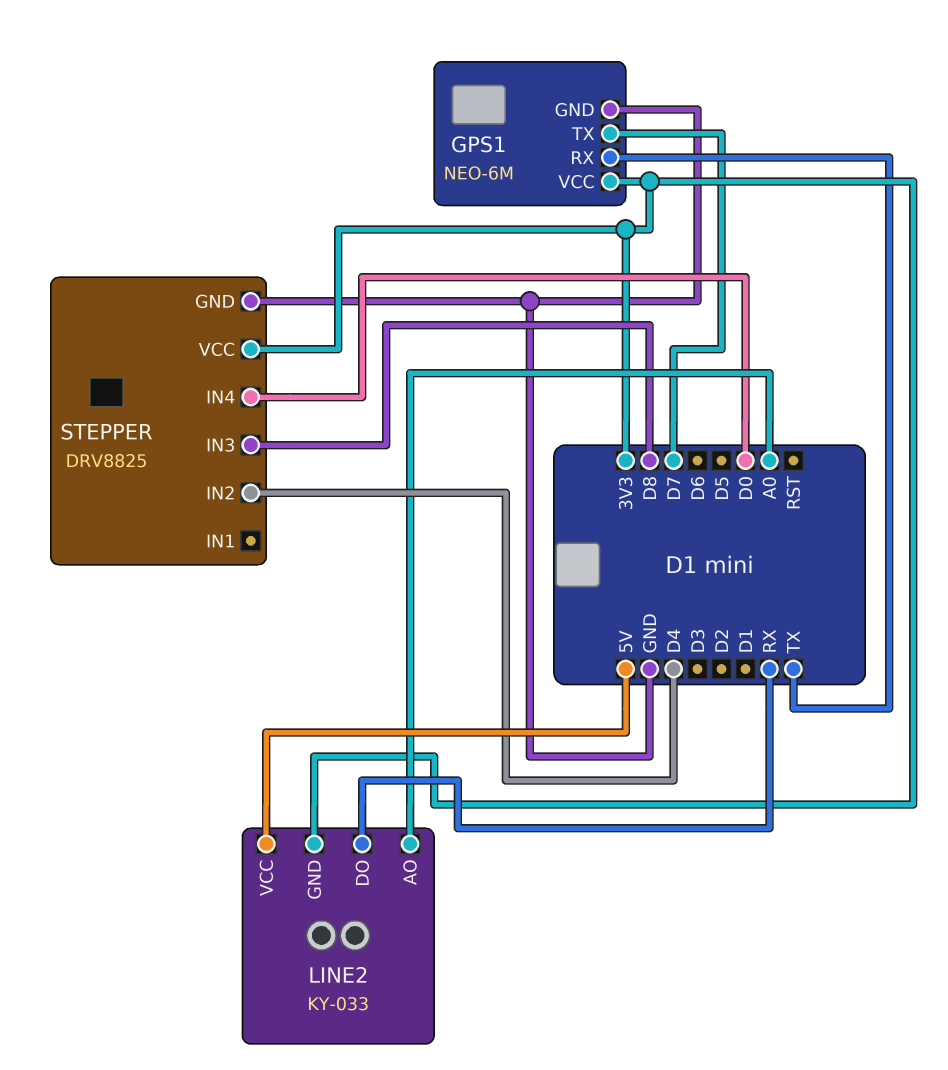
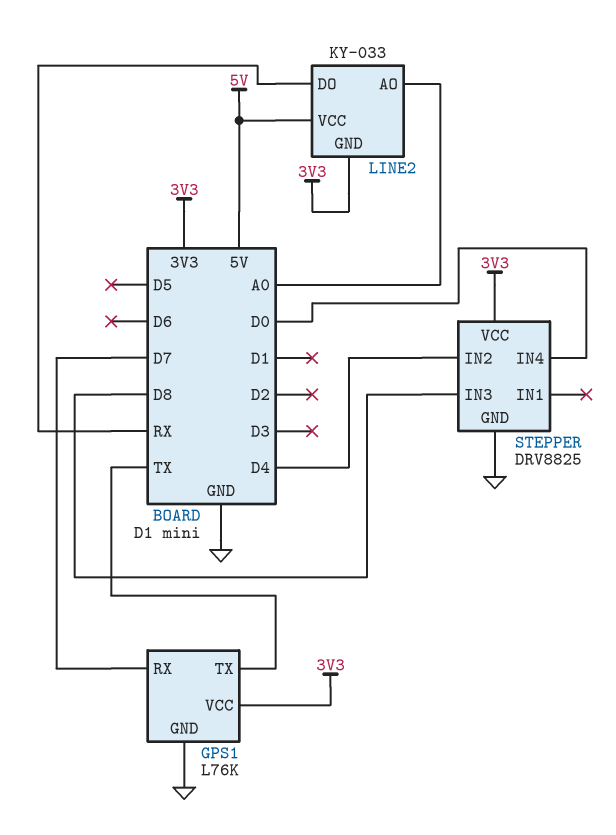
GPS1: NEO-6M -> L76K
GPS1 pin RX: TX -> D7
GPS1 pin TX: D7 -> TX

